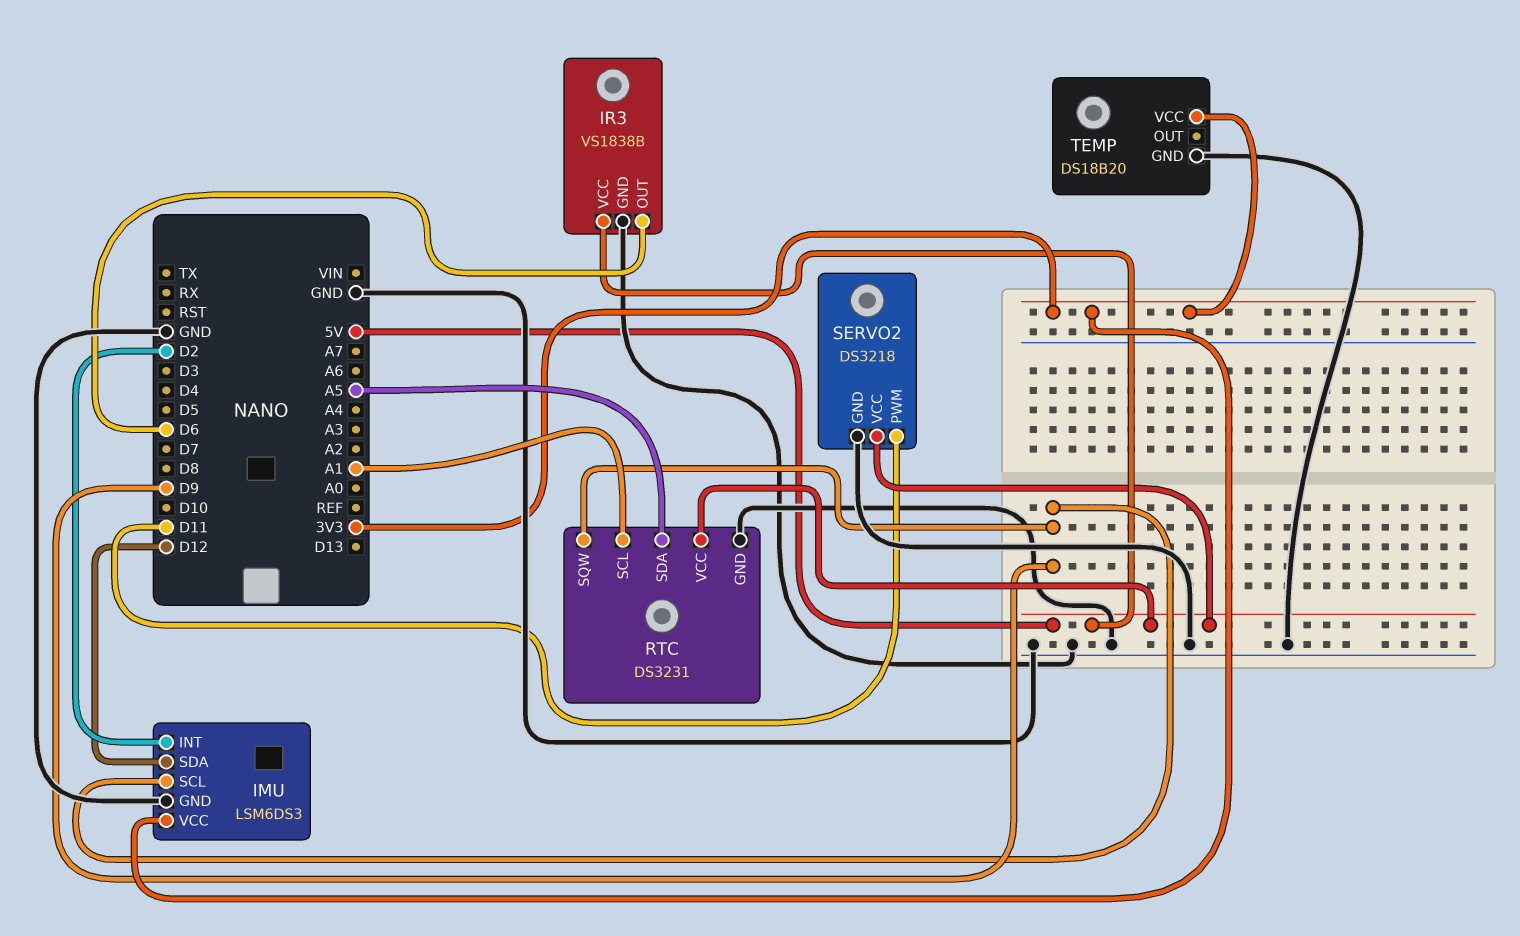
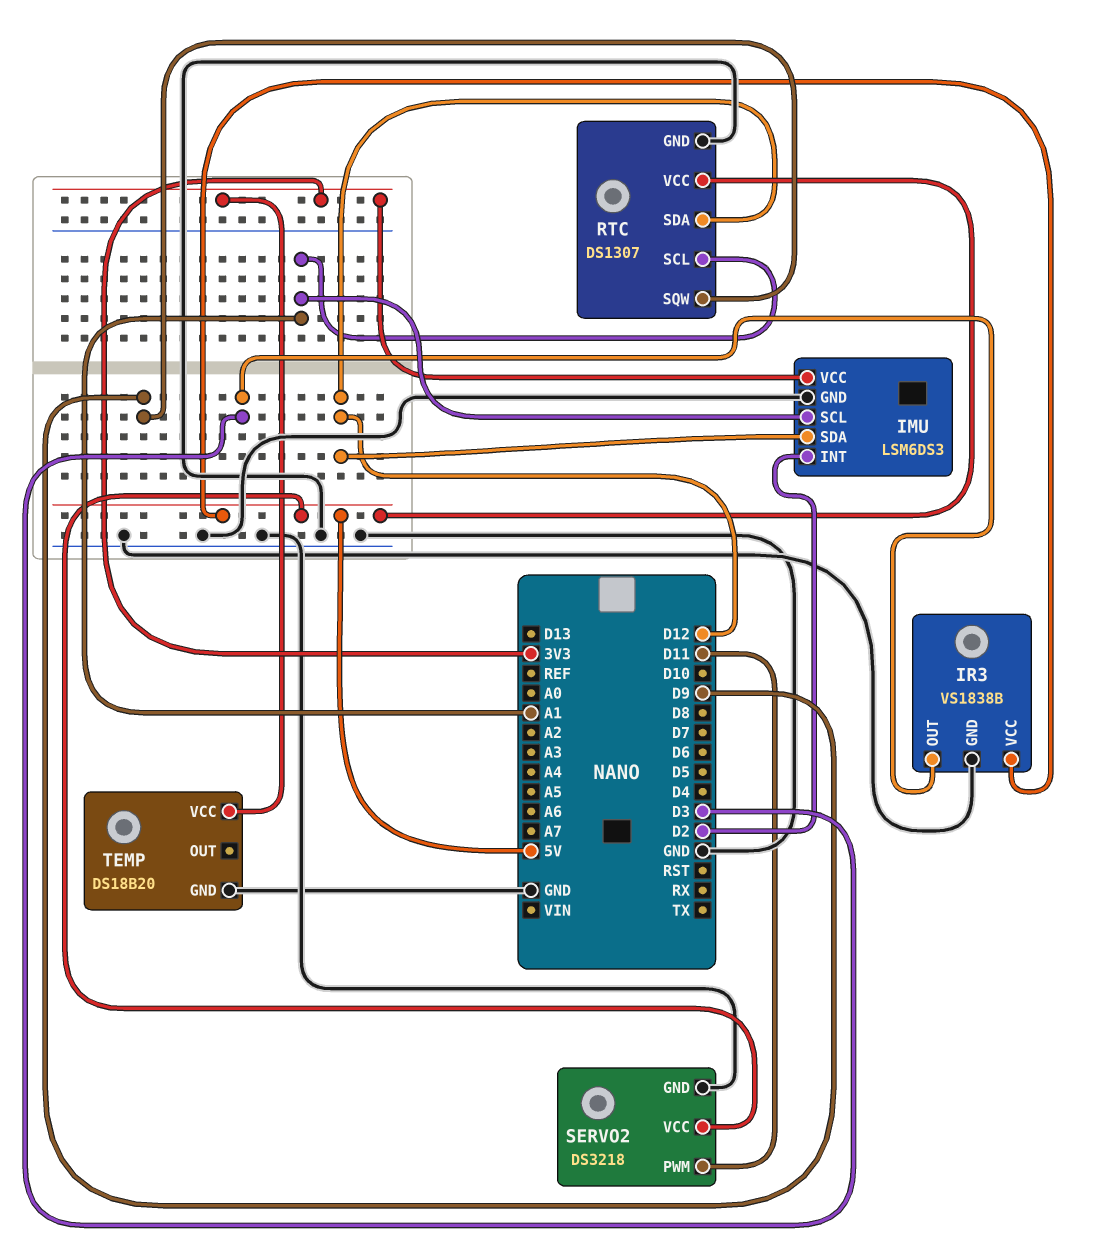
IMU pin SCL: D9 -> A1
IR3 pin OUT: D6 -> D3
RTC: DS3231 -> DS1307
RTC pin SDA: A5 -> D12

